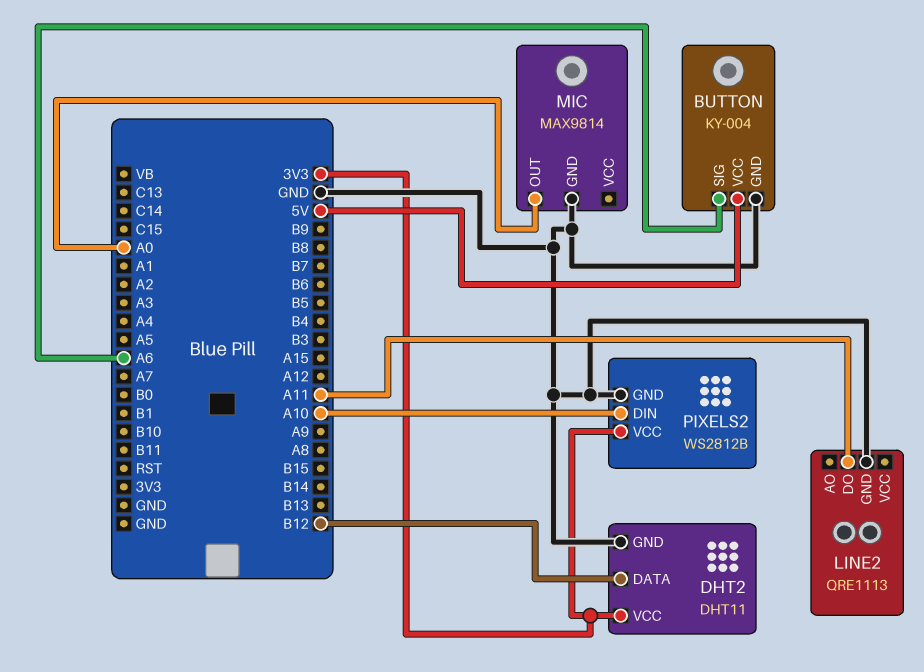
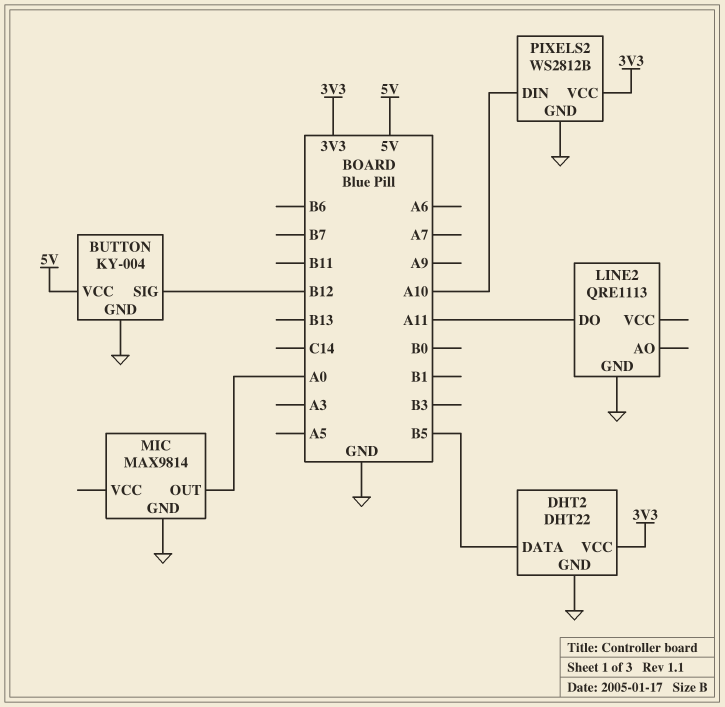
BUTTON pin SIG: A6 -> B12
DHT2: DHT11 -> DHT22
DHT2 pin DATA: B12 -> B5

